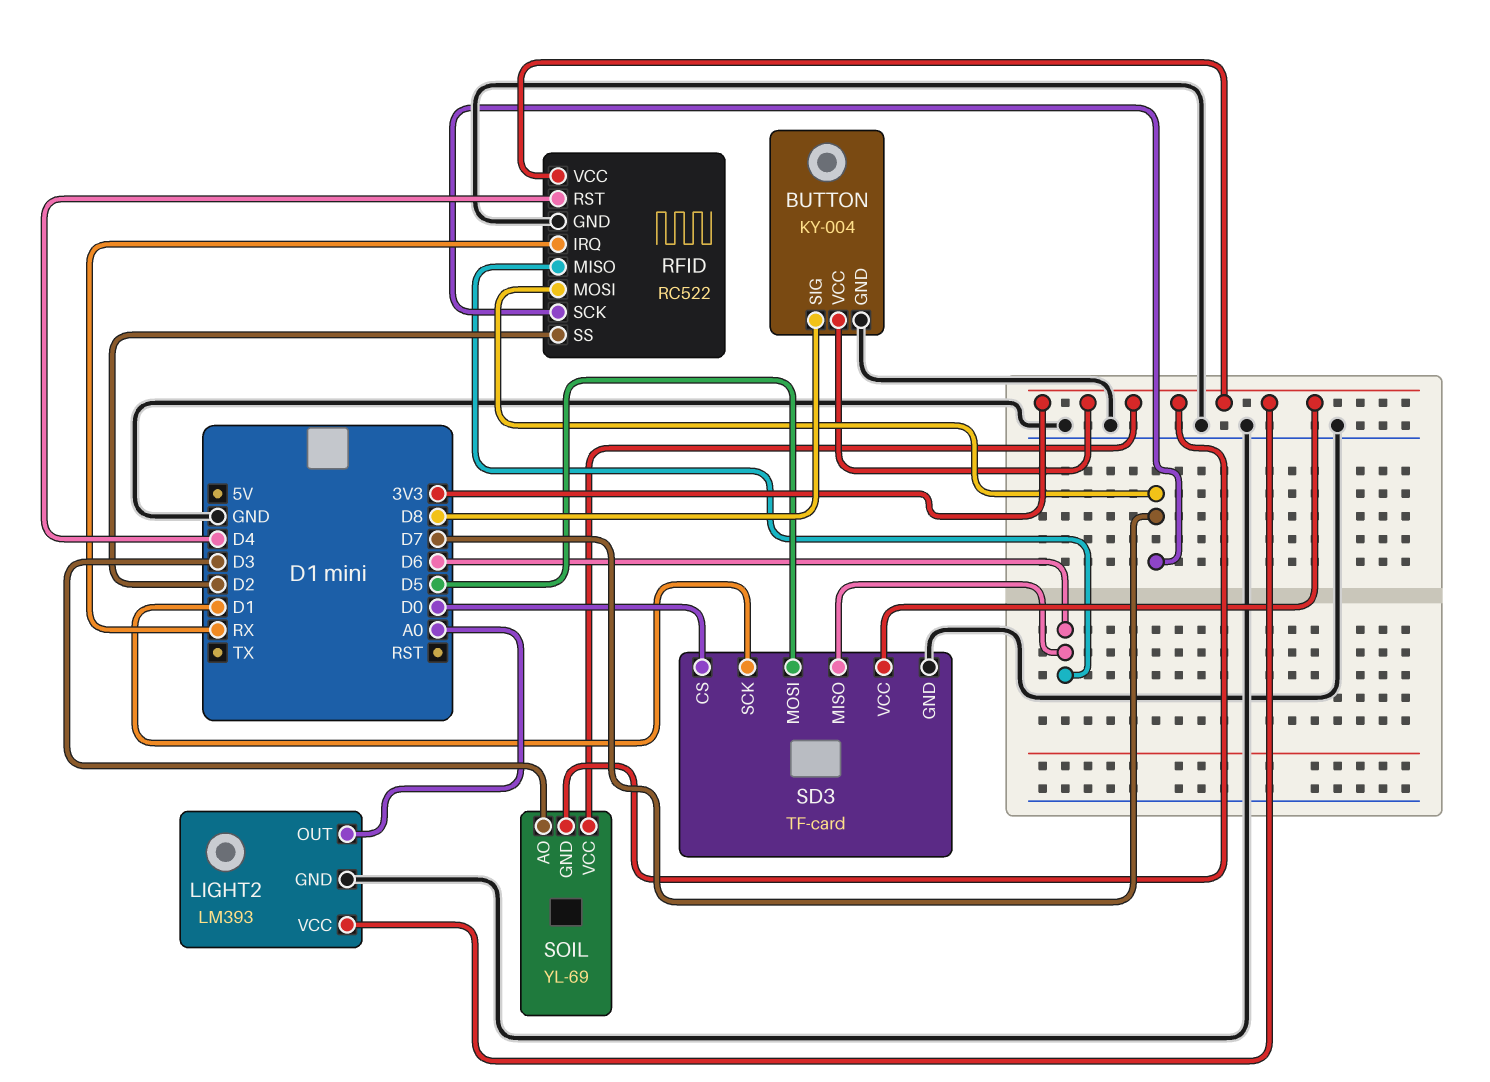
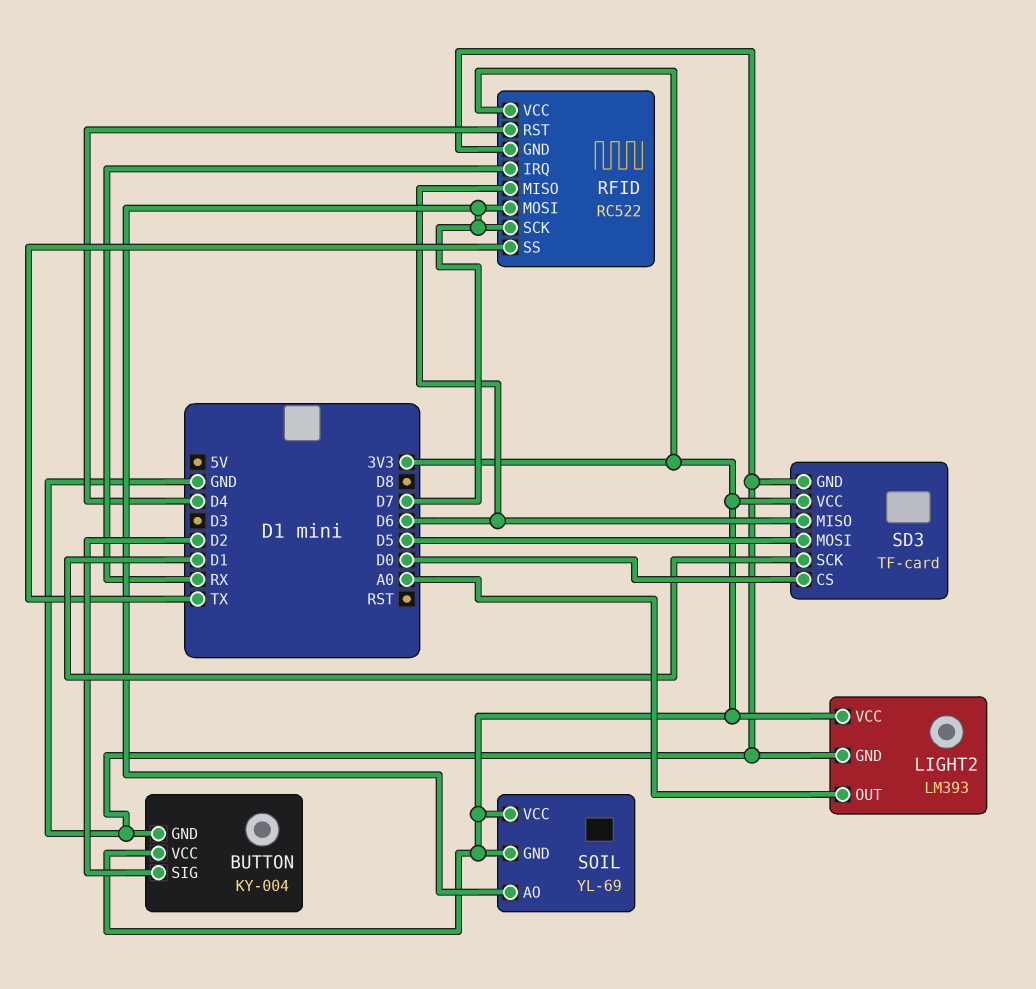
BUTTON pin SIG: D8 -> D2
RFID pin SS: D2 -> TX
SOIL pin AO: D3 -> D7

